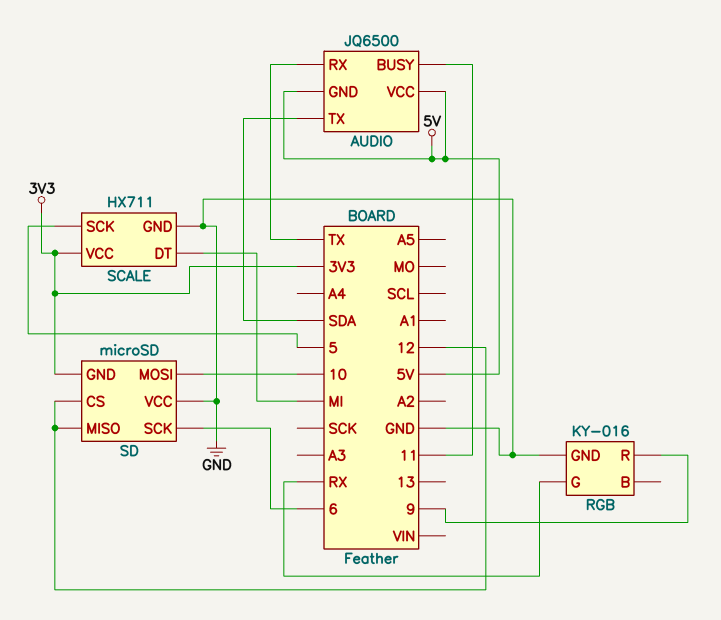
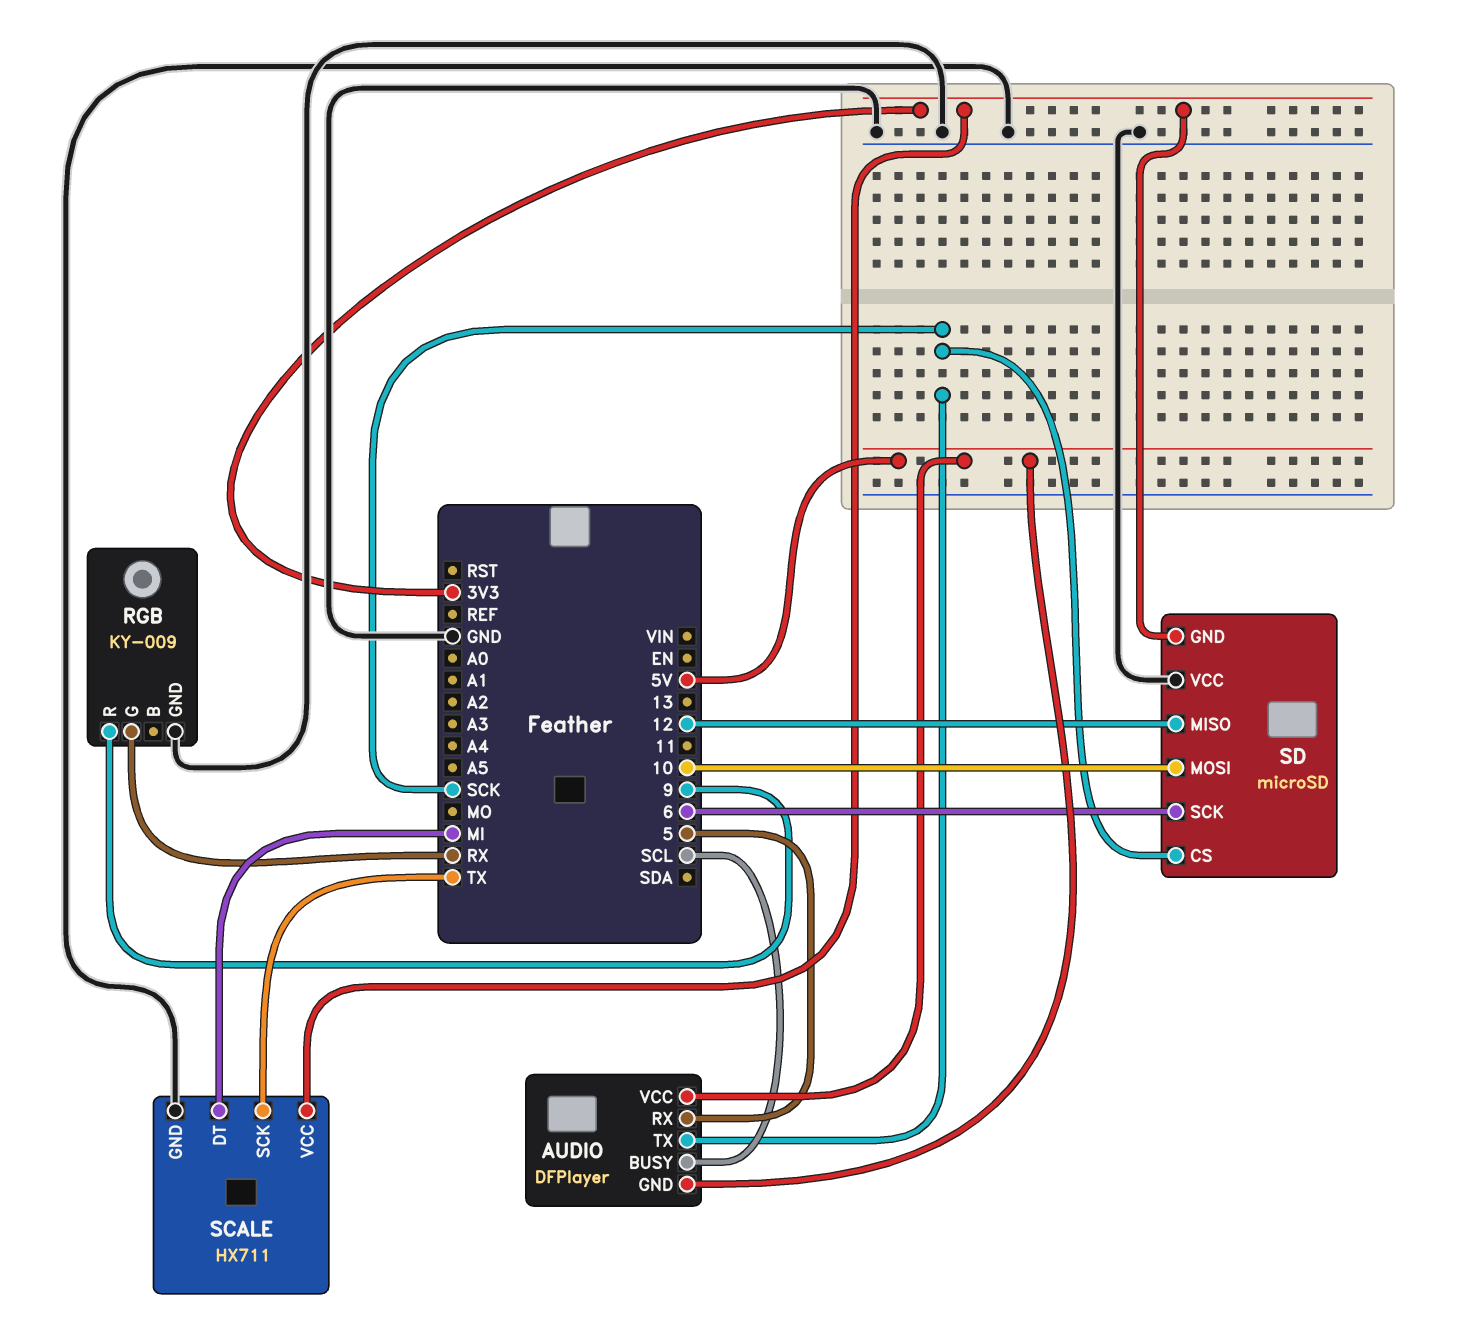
AUDIO: JQ6500 -> DFPlayer
AUDIO pin BUSY: 11 -> SCL
AUDIO pin RX: TX -> 5
AUDIO pin TX: SDA -> SCK
RGB: KY-016 -> KY-009
SCALE pin SCK: 5 -> TX
SD pin CS: 12 -> SCK

